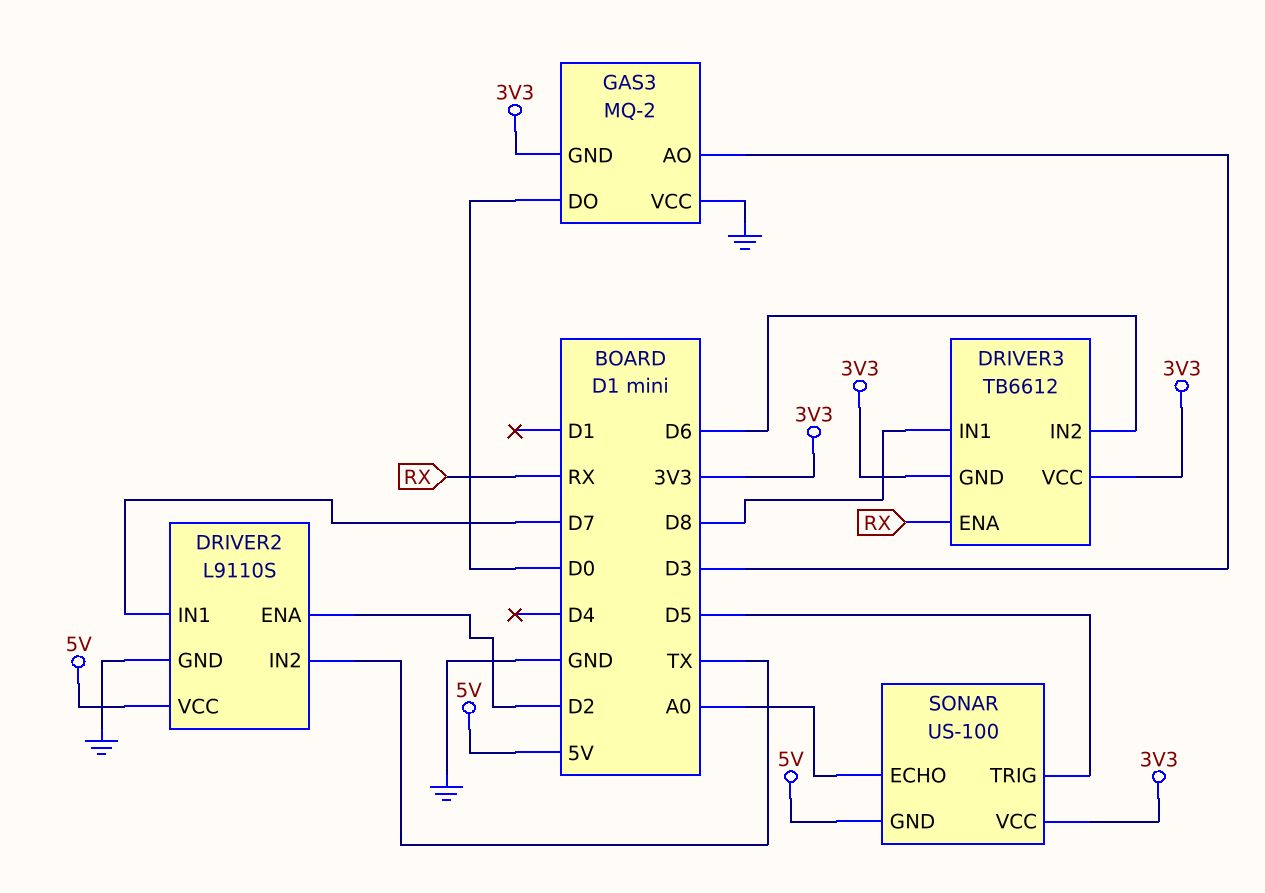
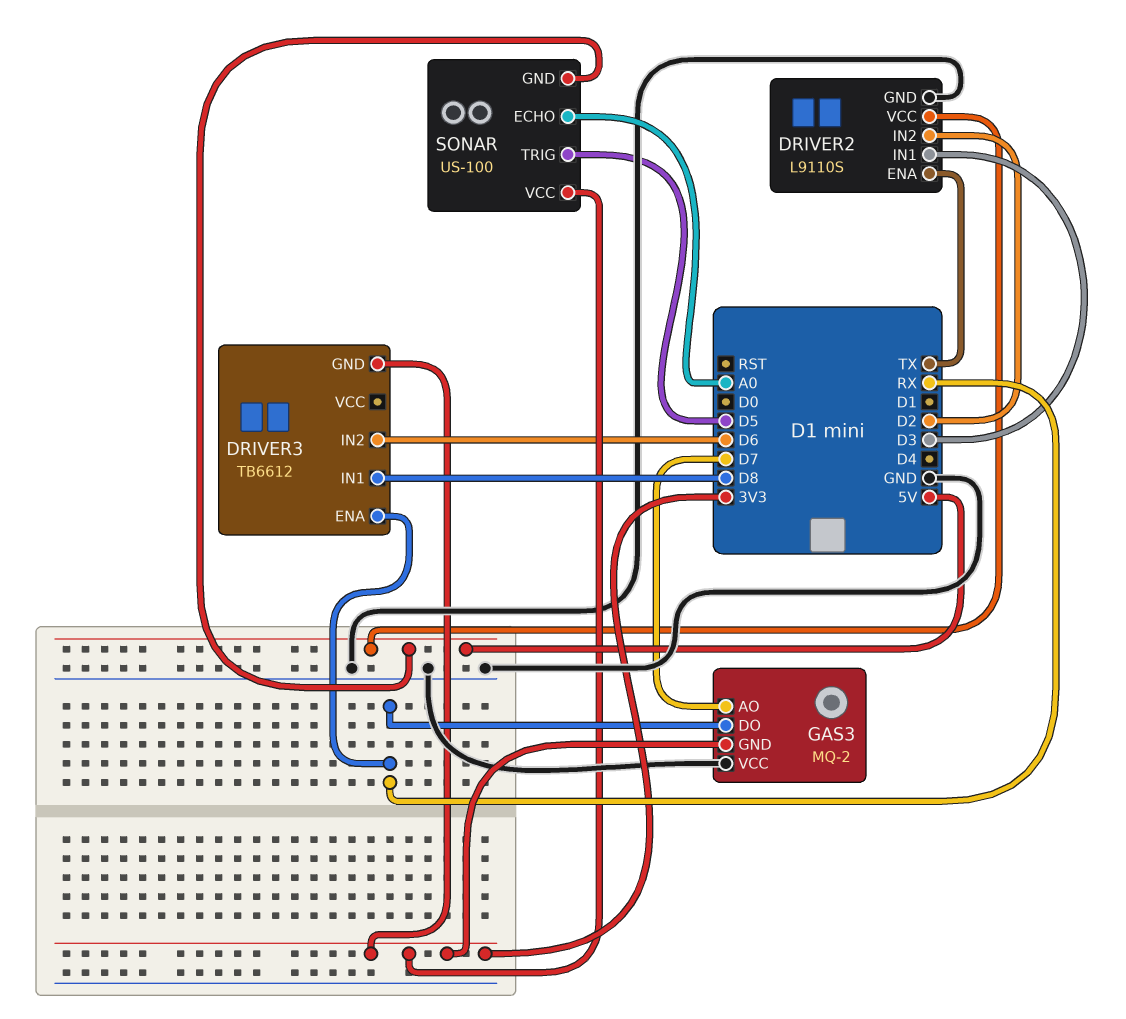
DRIVER2 pin ENA: D2 -> TX
DRIVER2 pin IN1: D7 -> D3
DRIVER2 pin IN2: TX -> D2
DRIVER3 pin VCC: 3V3 -> none
GAS3 pin AO: D3 -> D7
GAS3 pin DO: D0 -> RX

